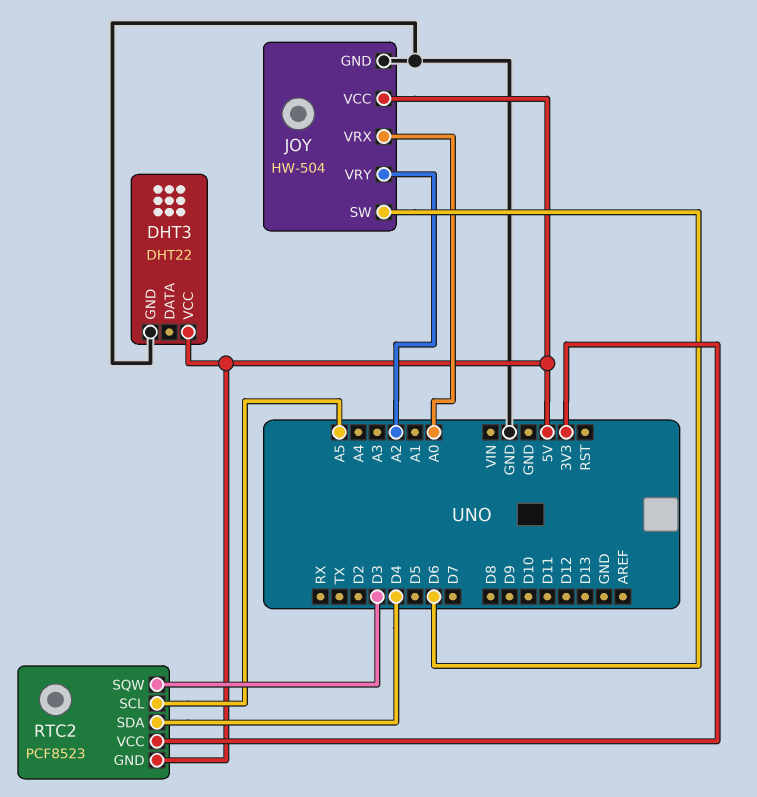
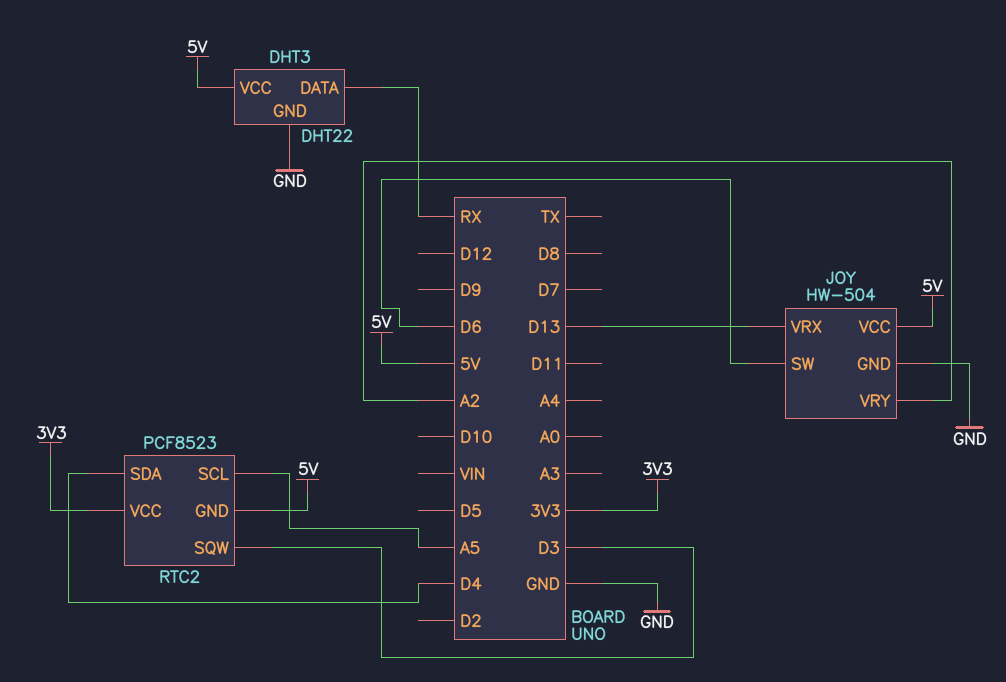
DHT3 pin DATA: none -> RX
JOY pin VRX: A0 -> D13

